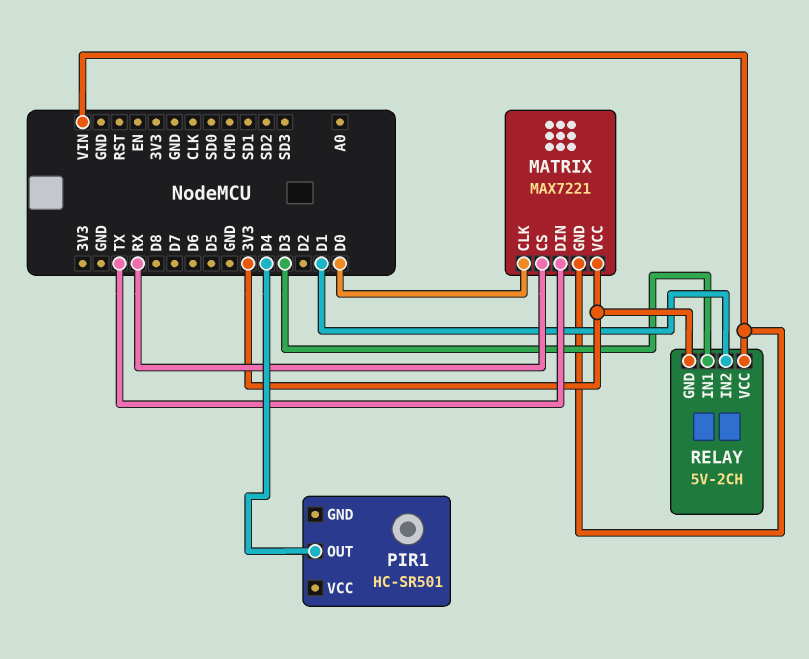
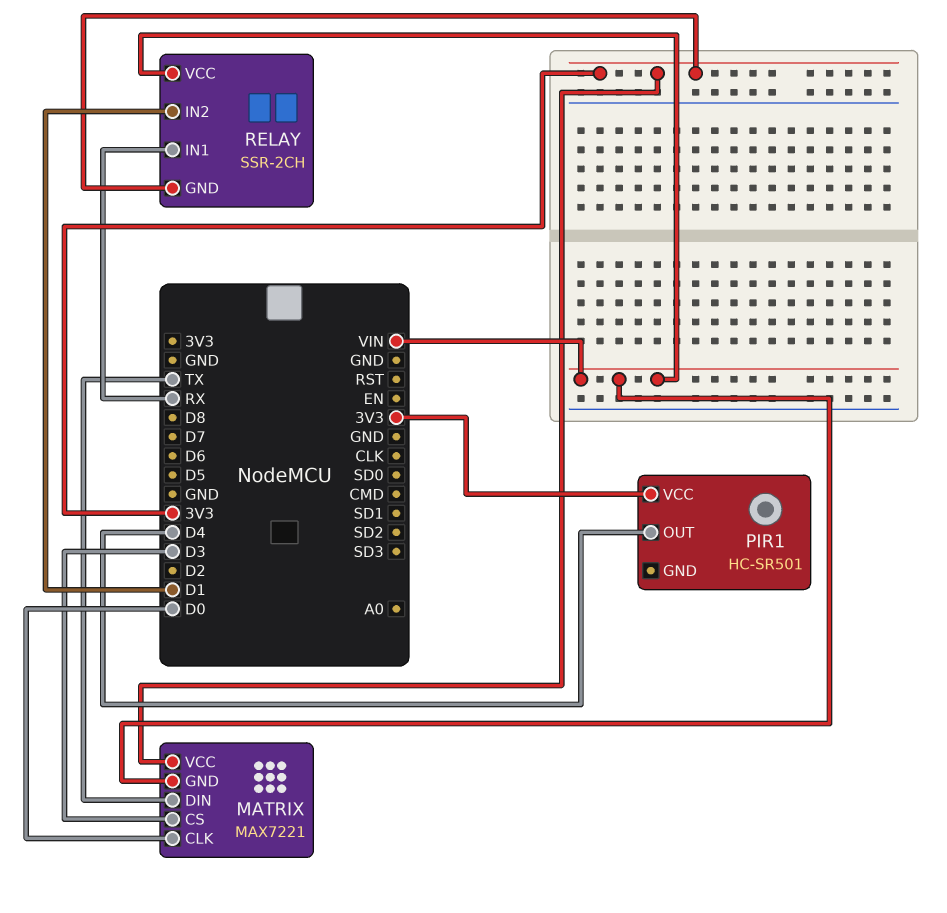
MATRIX pin CS: RX -> D3
PIR1 pin VCC: none -> 3V3
RELAY: 5V-2CH -> SSR-2CH
RELAY pin IN1: D3 -> RX

